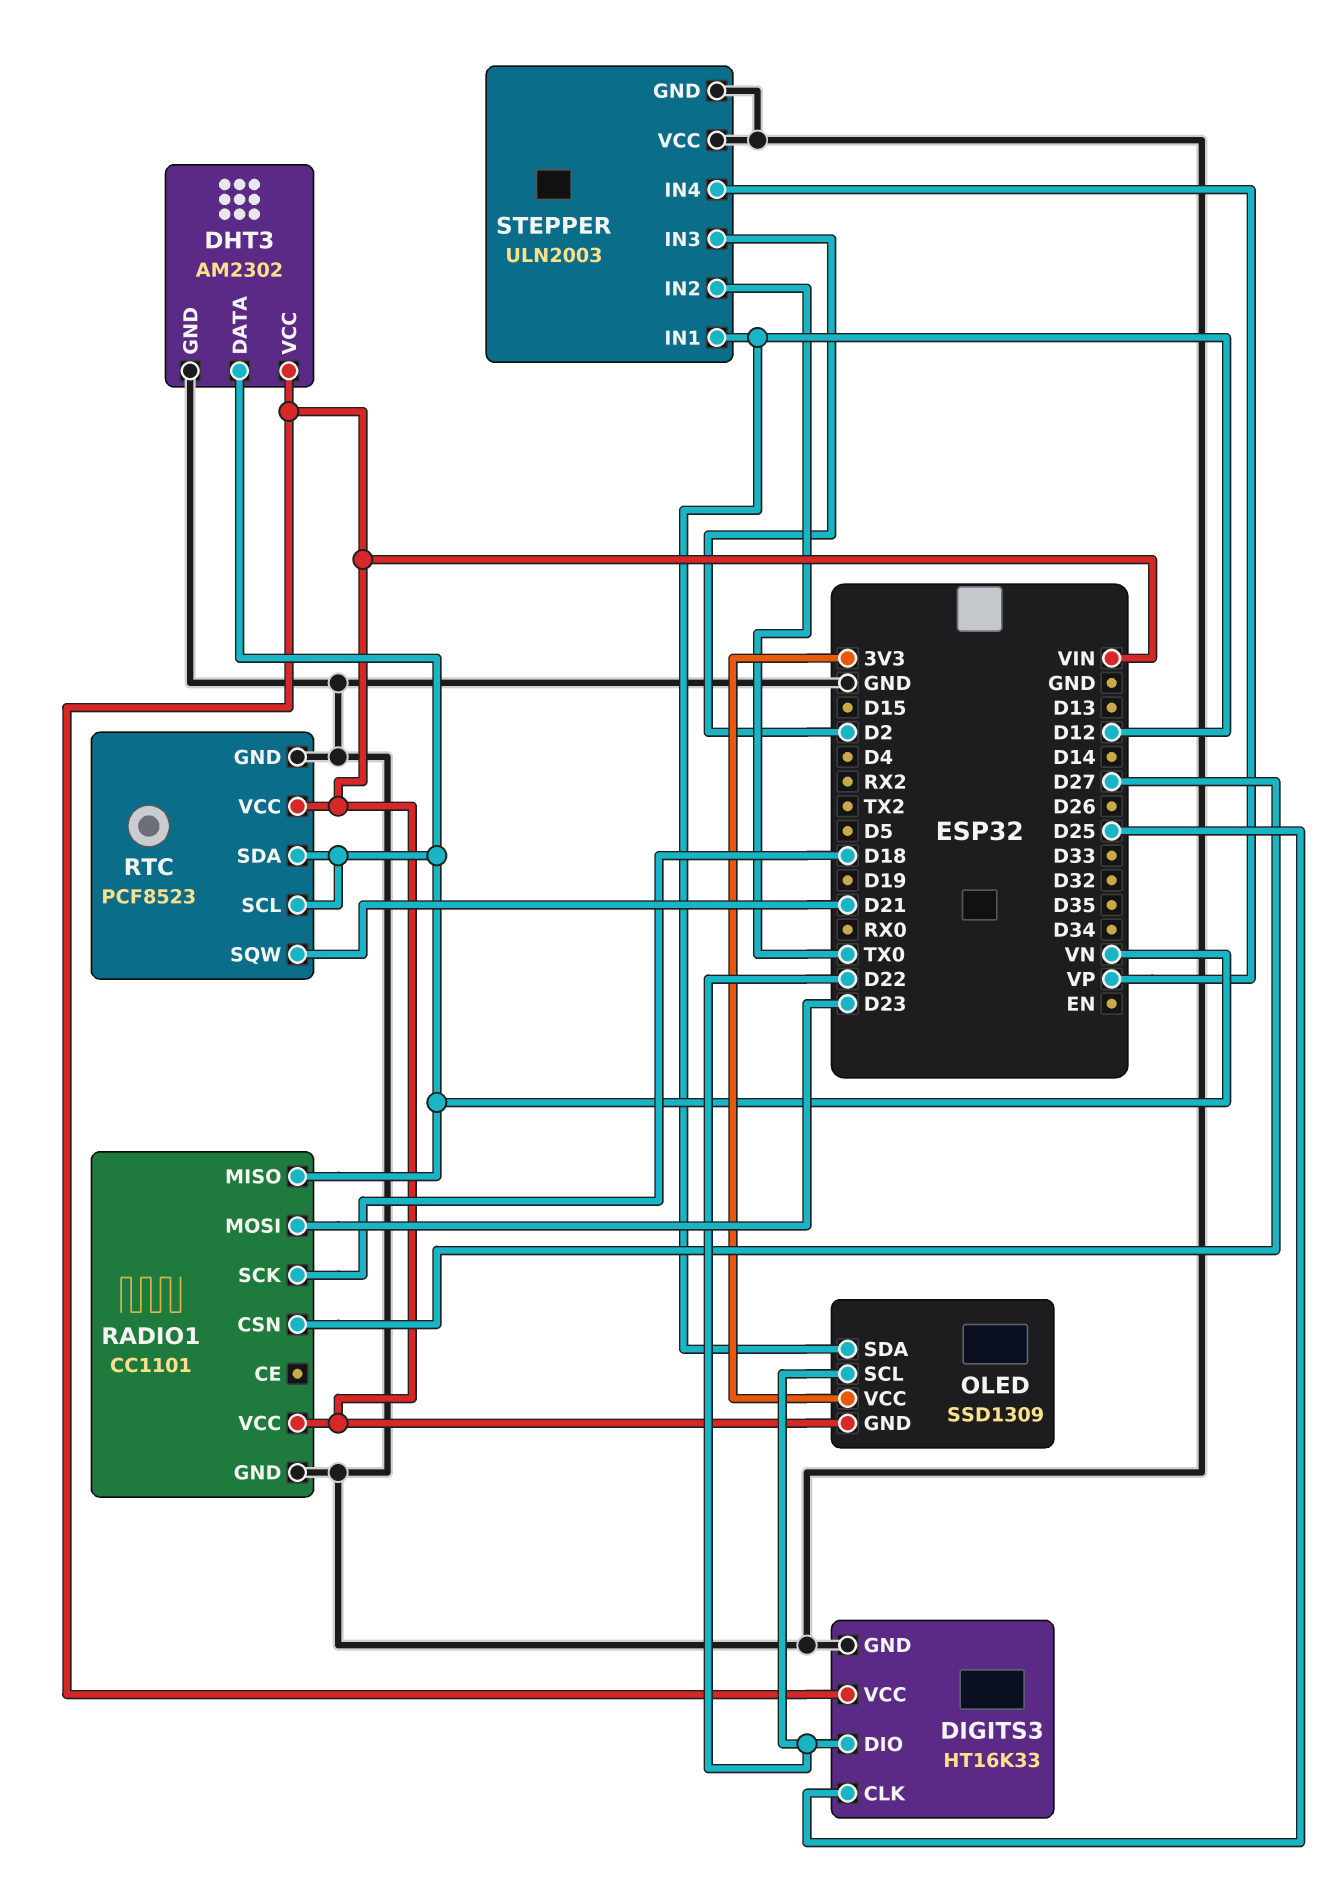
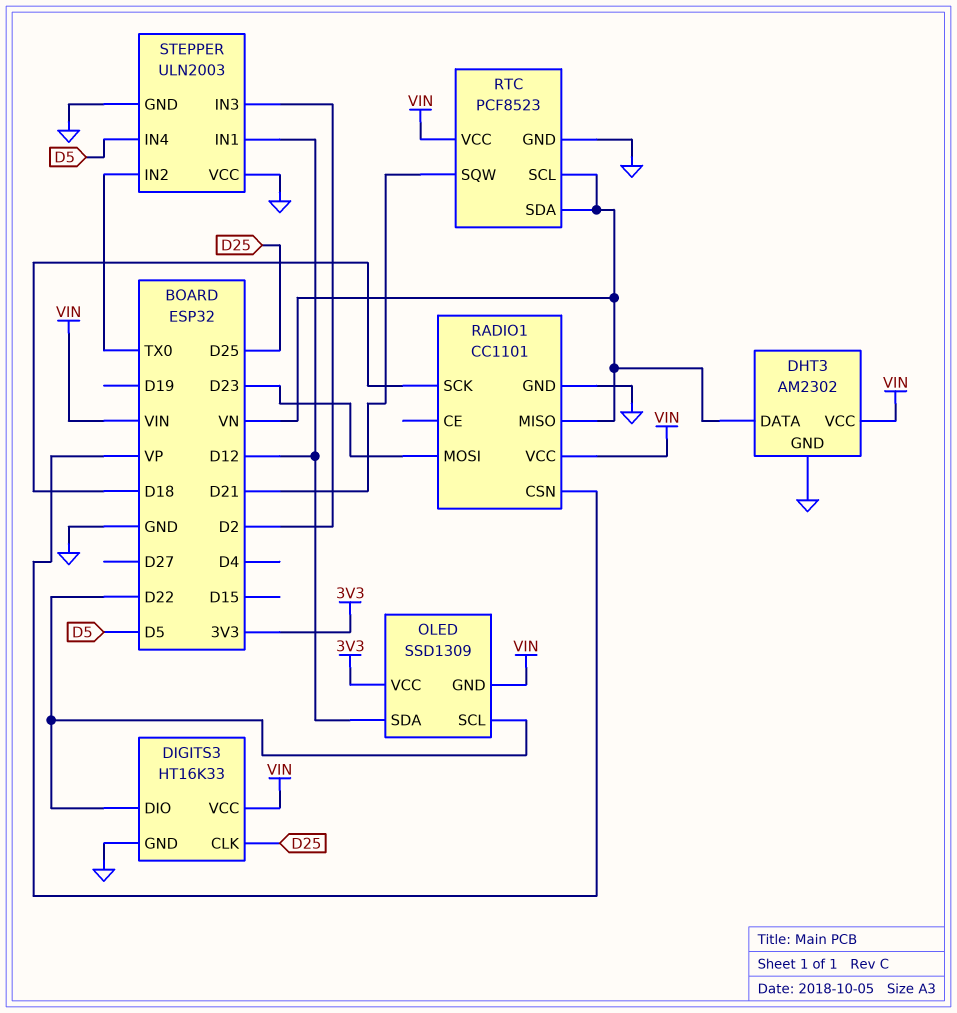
RADIO1 pin CSN: D27 -> VP
STEPPER pin IN4: VP -> D5

